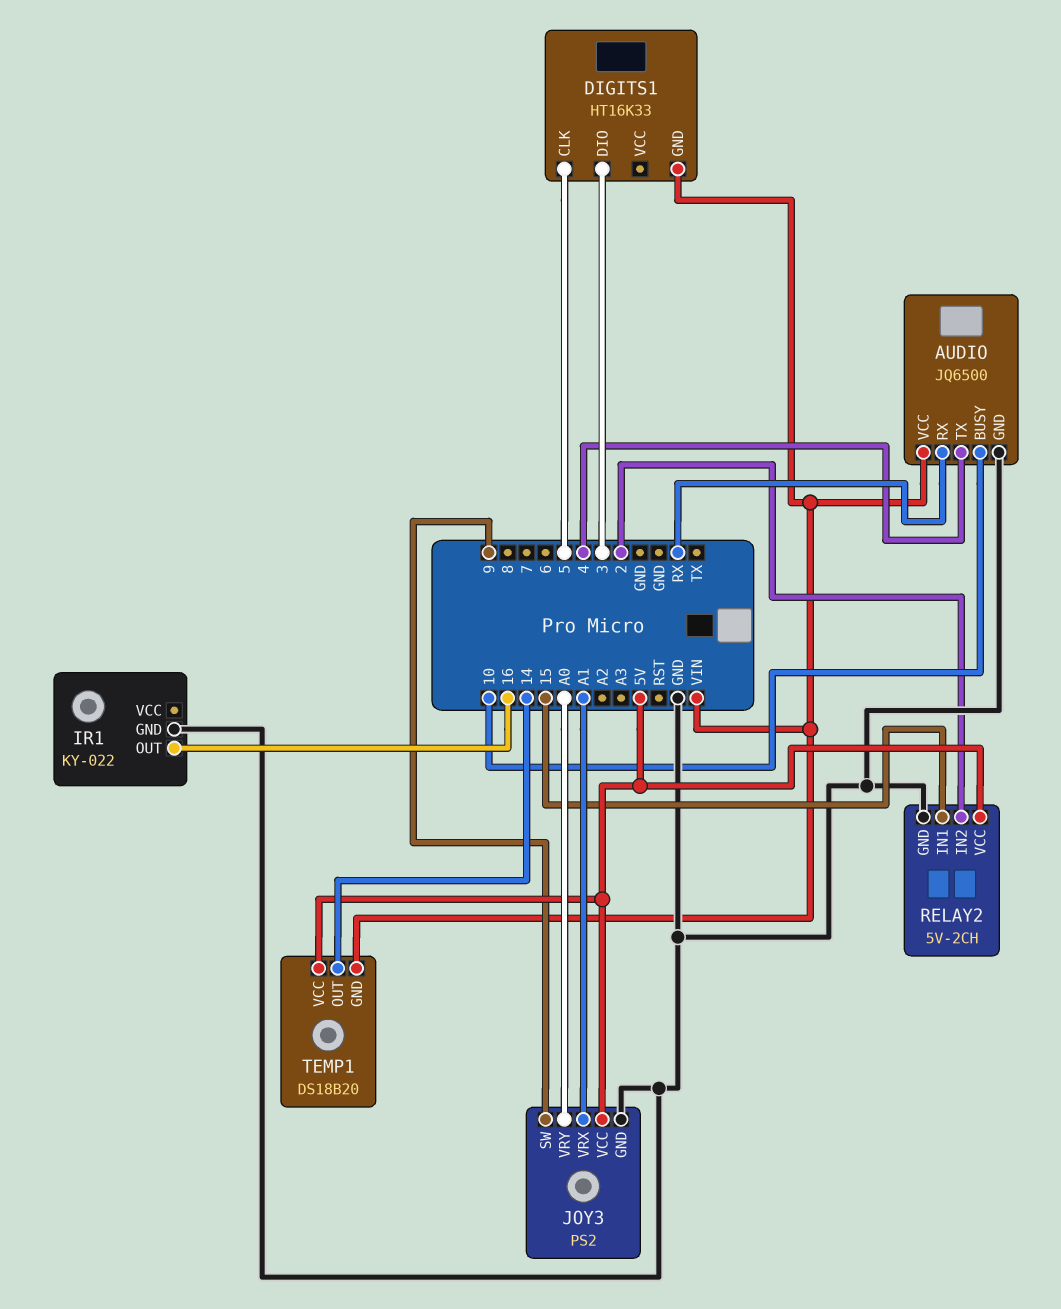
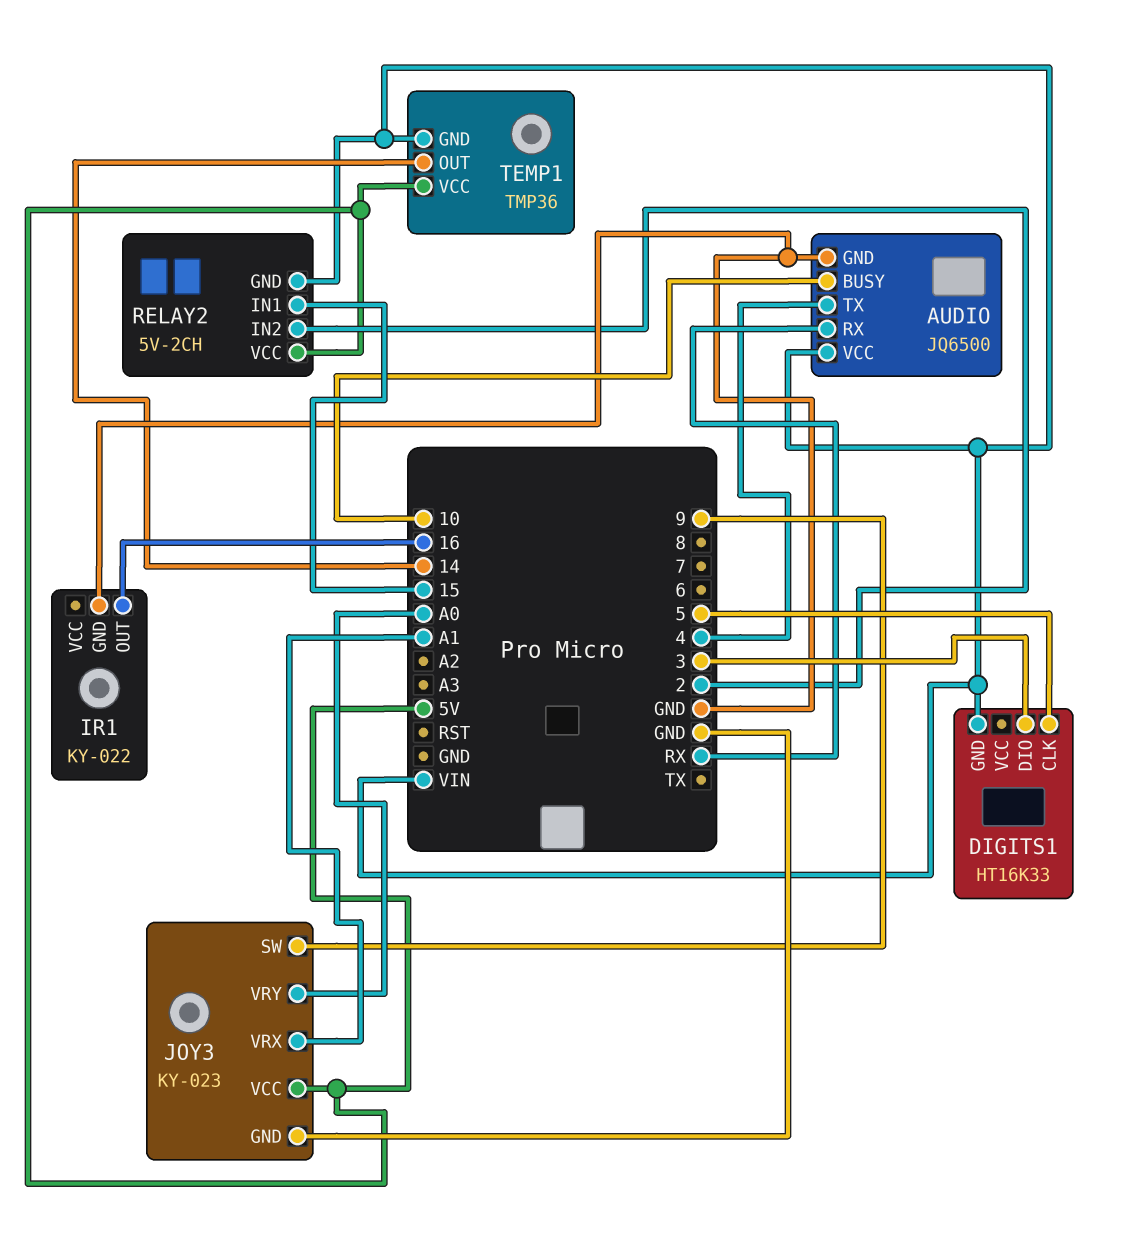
JOY3: PS2 -> KY-023
RELAY2 pin GND: GND -> VIN
TEMP1: DS18B20 -> TMP36

